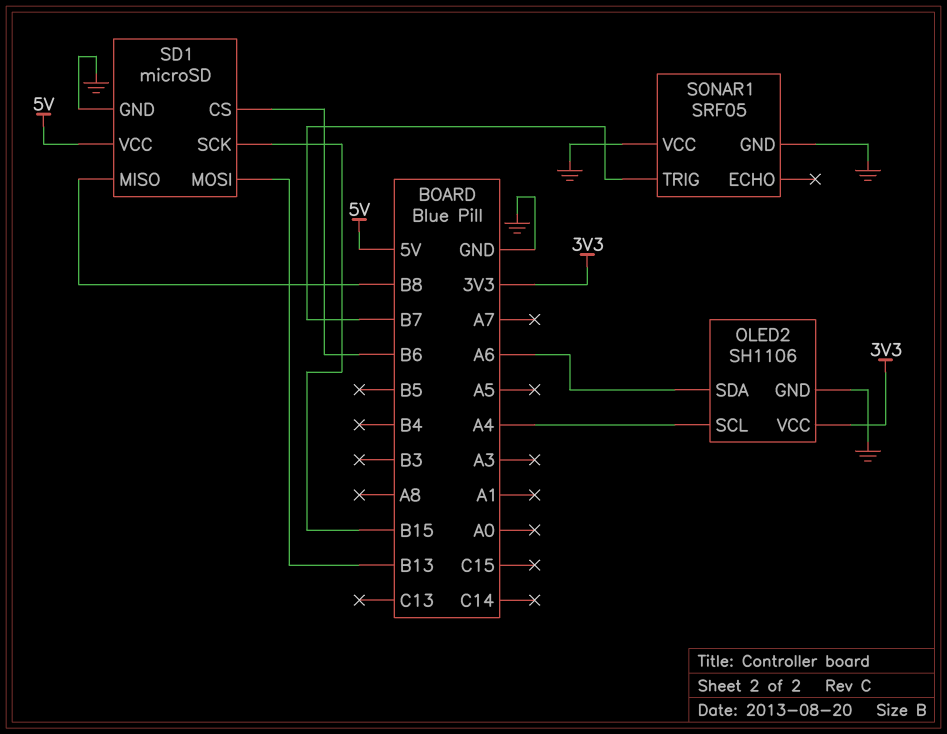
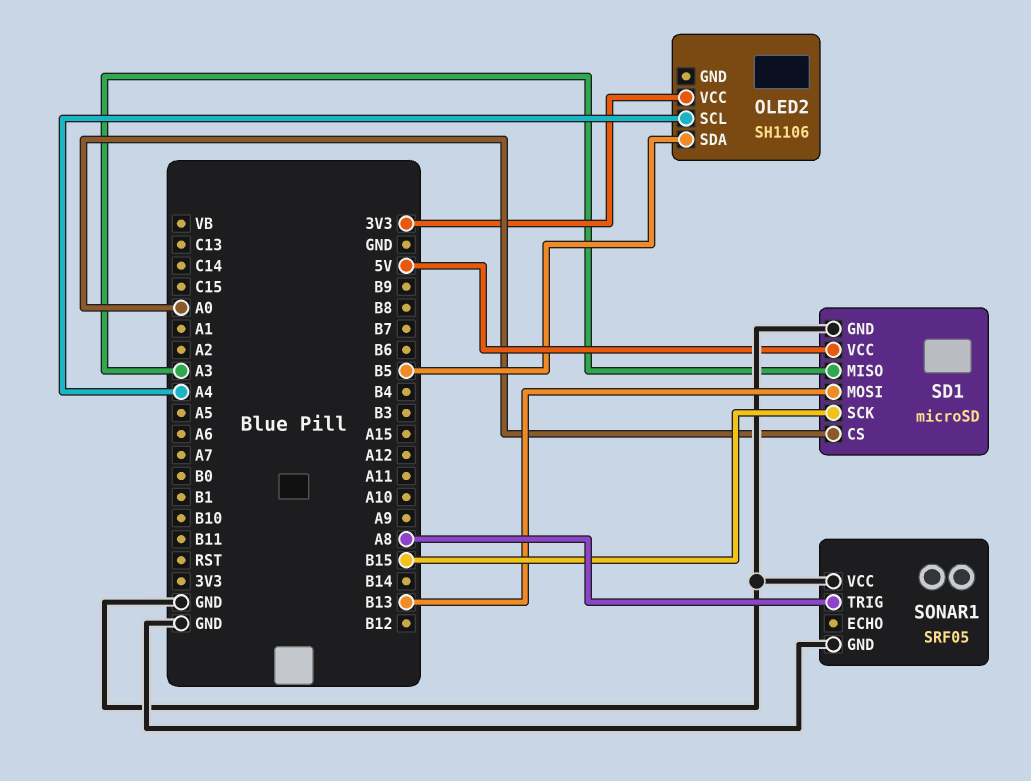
OLED2 pin GND: GND -> none
OLED2 pin SDA: A6 -> B5
SD1 pin CS: B6 -> A0
SD1 pin MISO: B8 -> A3
SONAR1 pin TRIG: B7 -> A8

